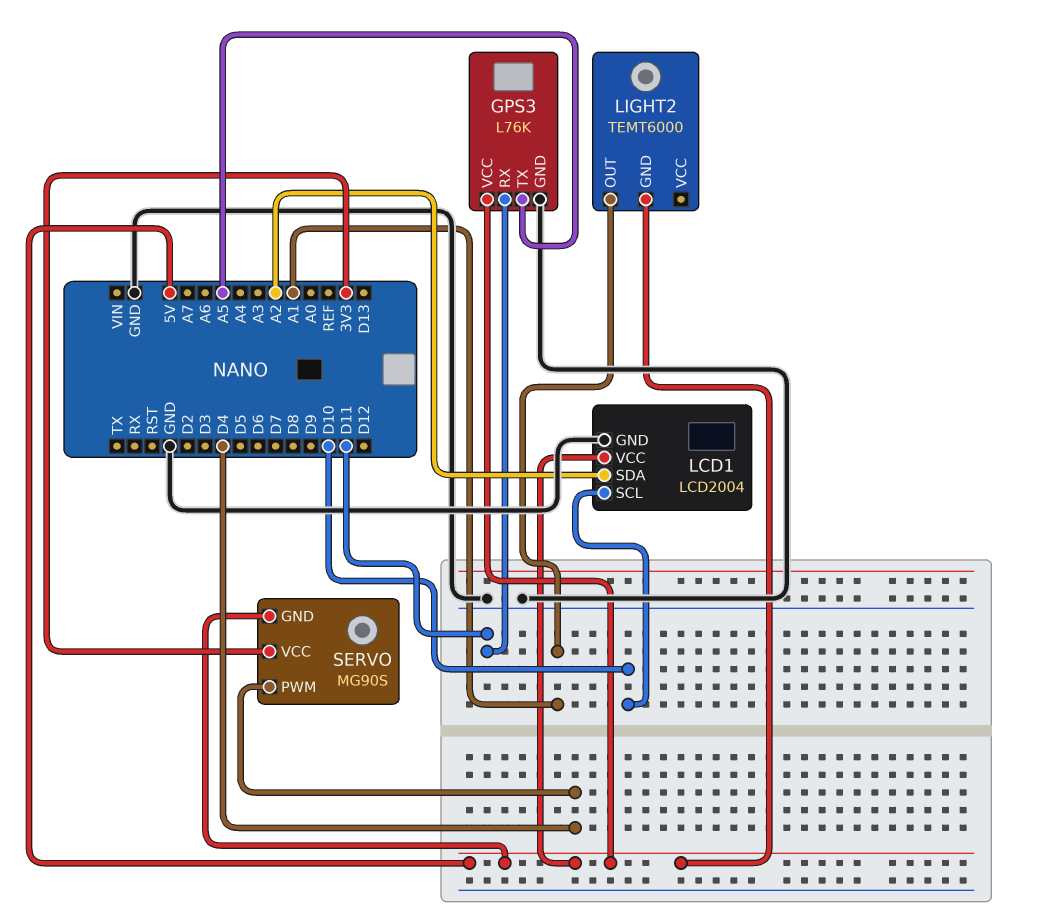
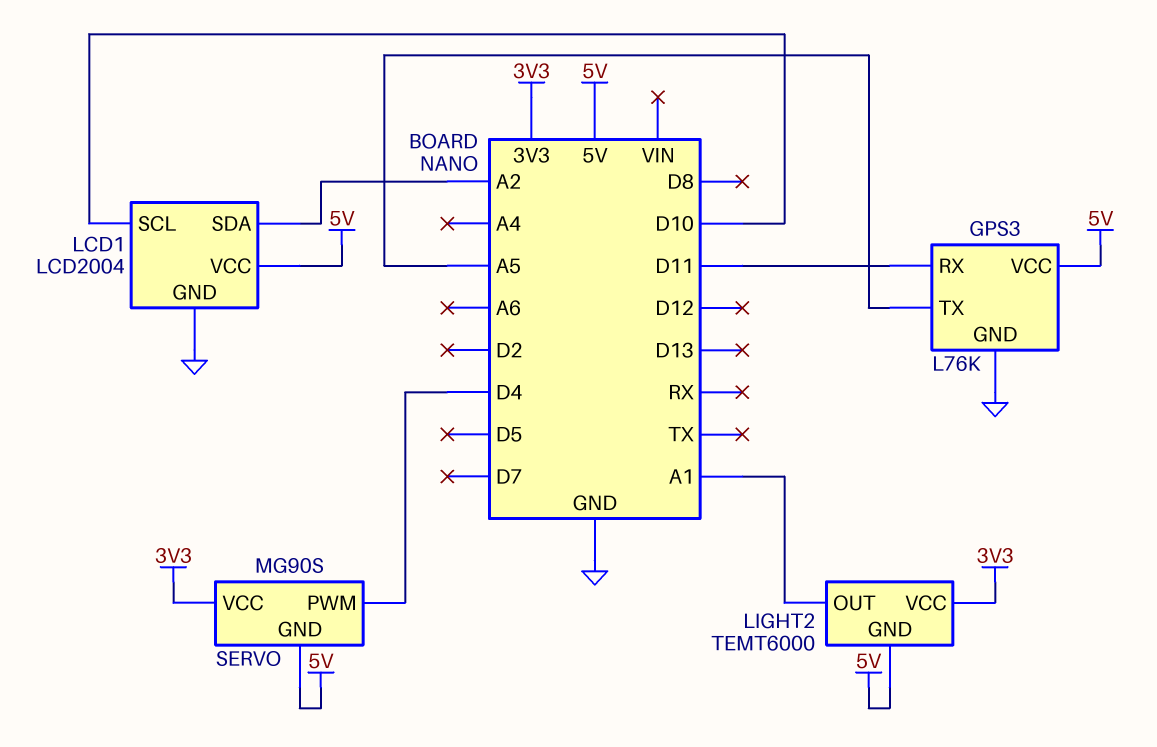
LIGHT2 pin VCC: none -> 3V3

